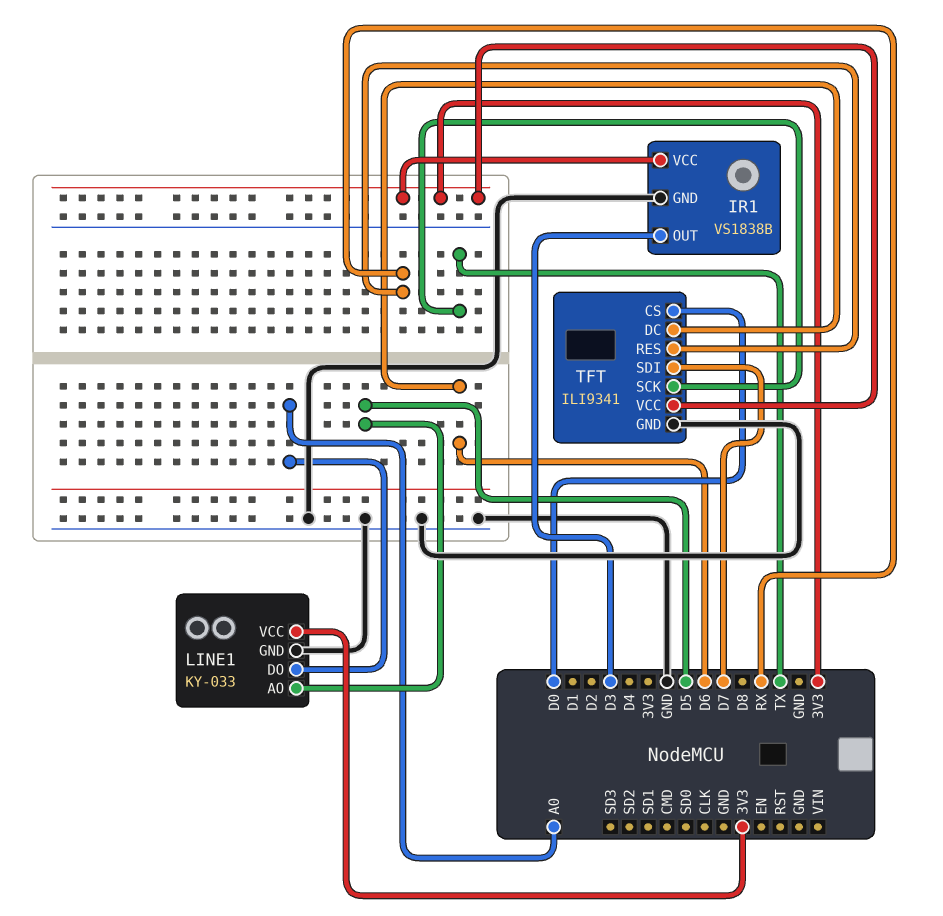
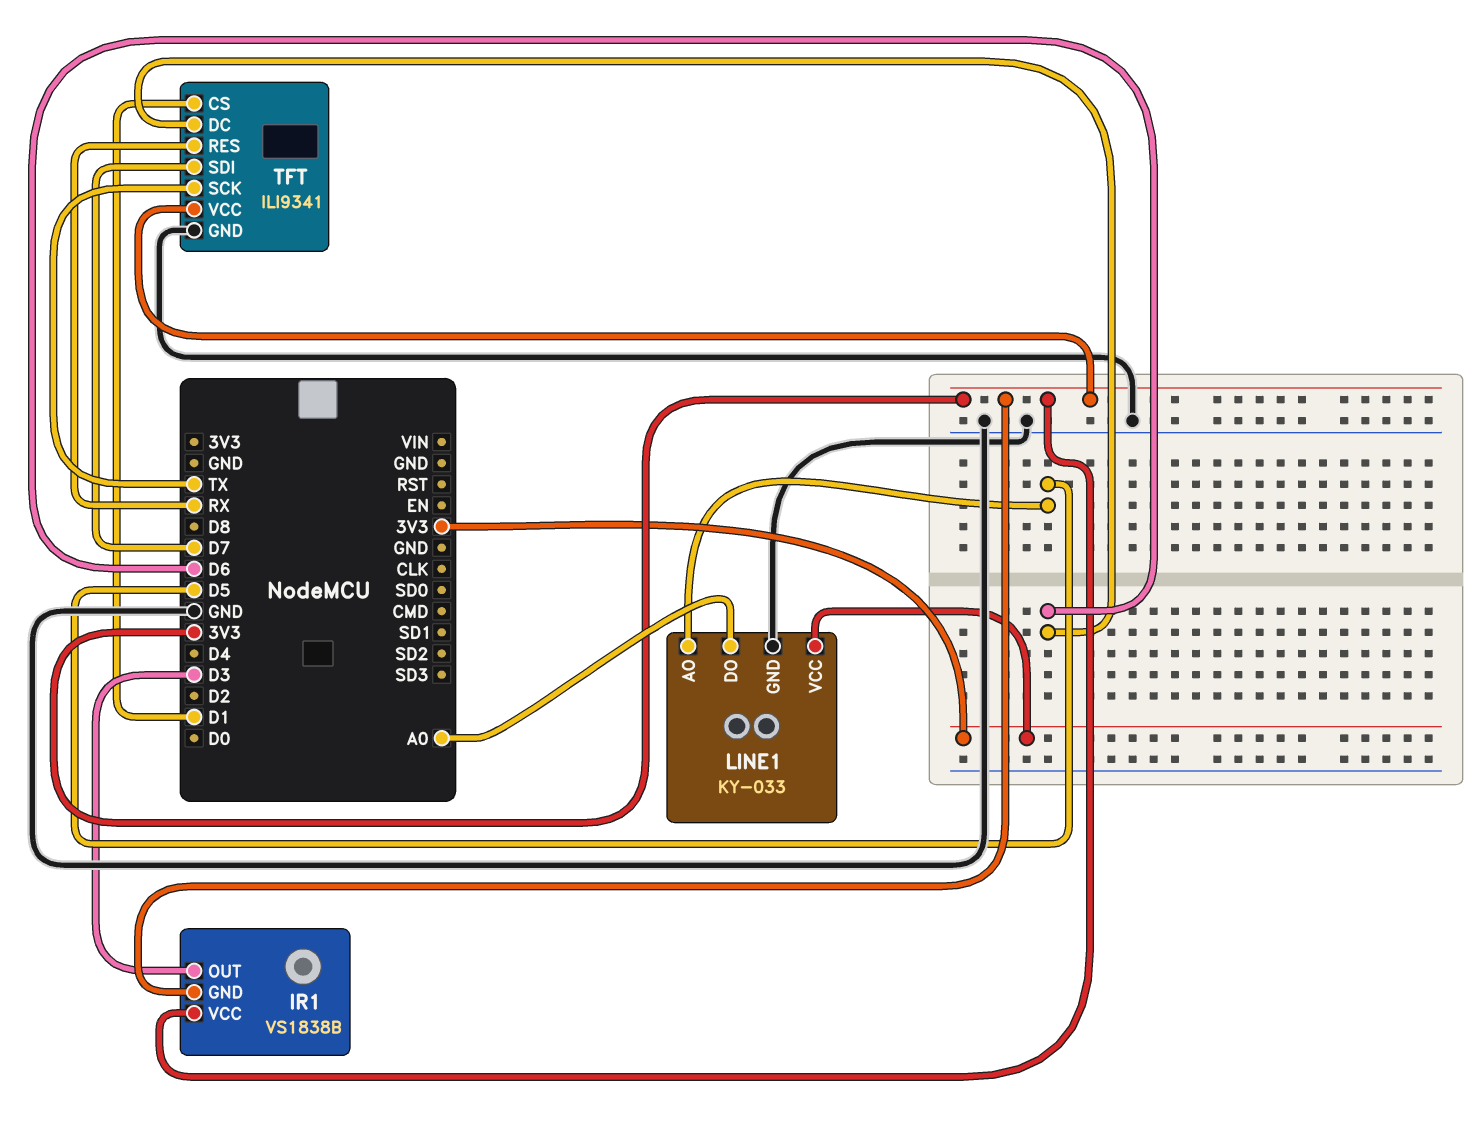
IR1 pin GND: GND -> 3V3
TFT pin CS: D0 -> D1

